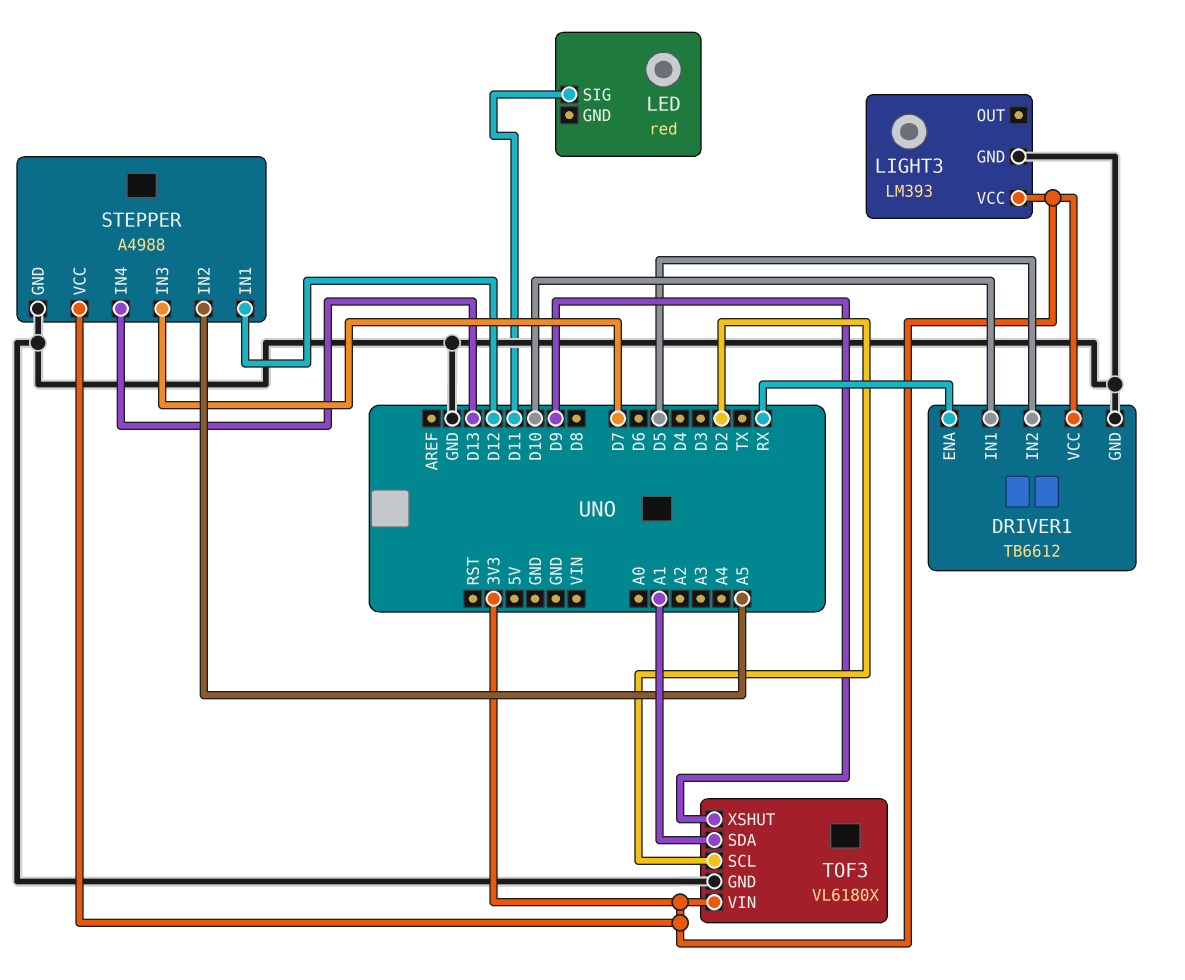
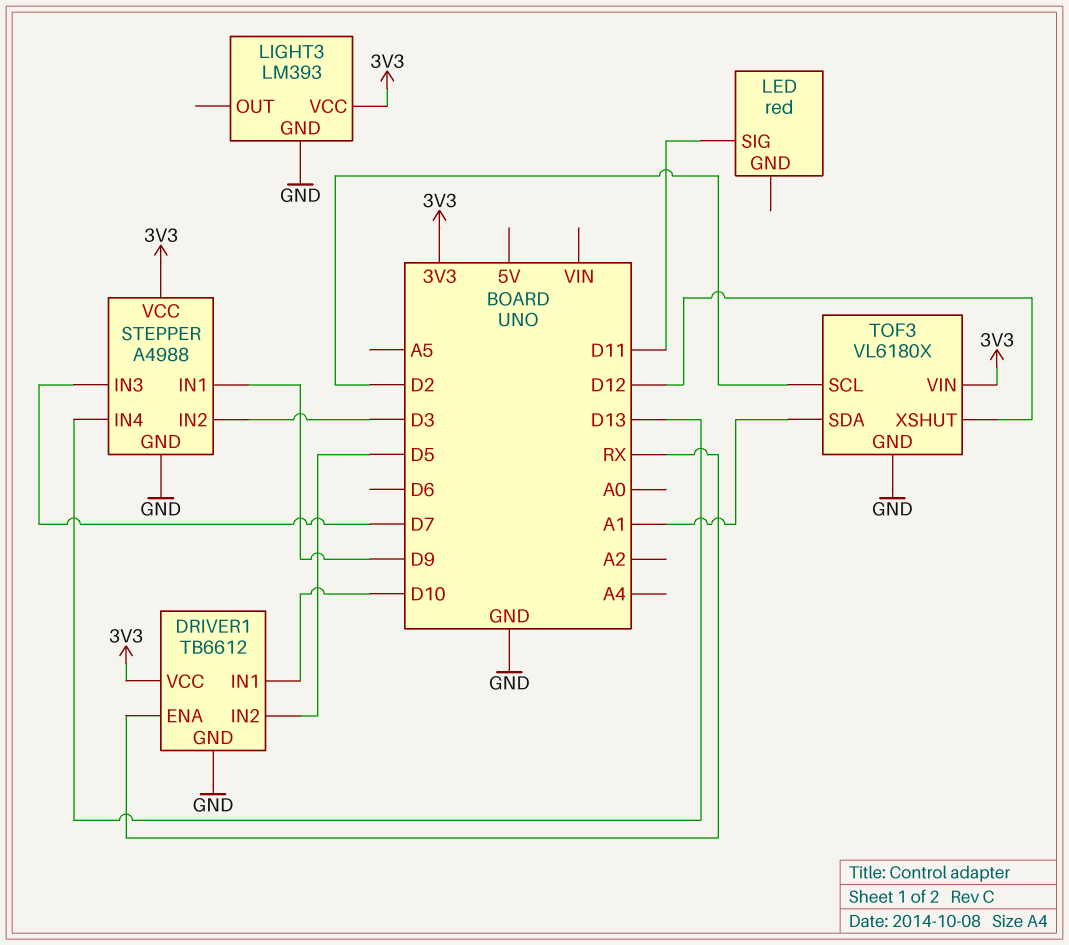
STEPPER pin IN1: D12 -> D9
STEPPER pin IN2: A5 -> D3
TOF3 pin XSHUT: D9 -> D12

